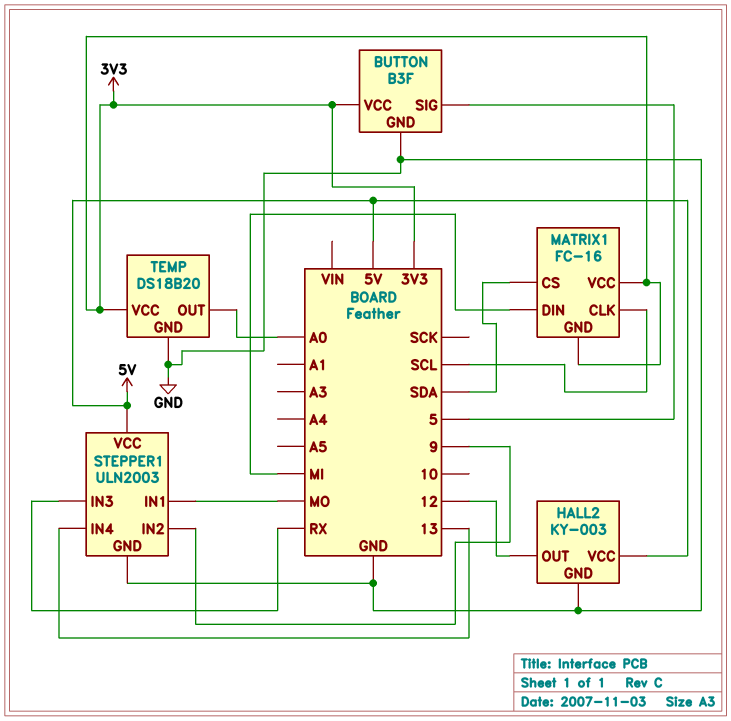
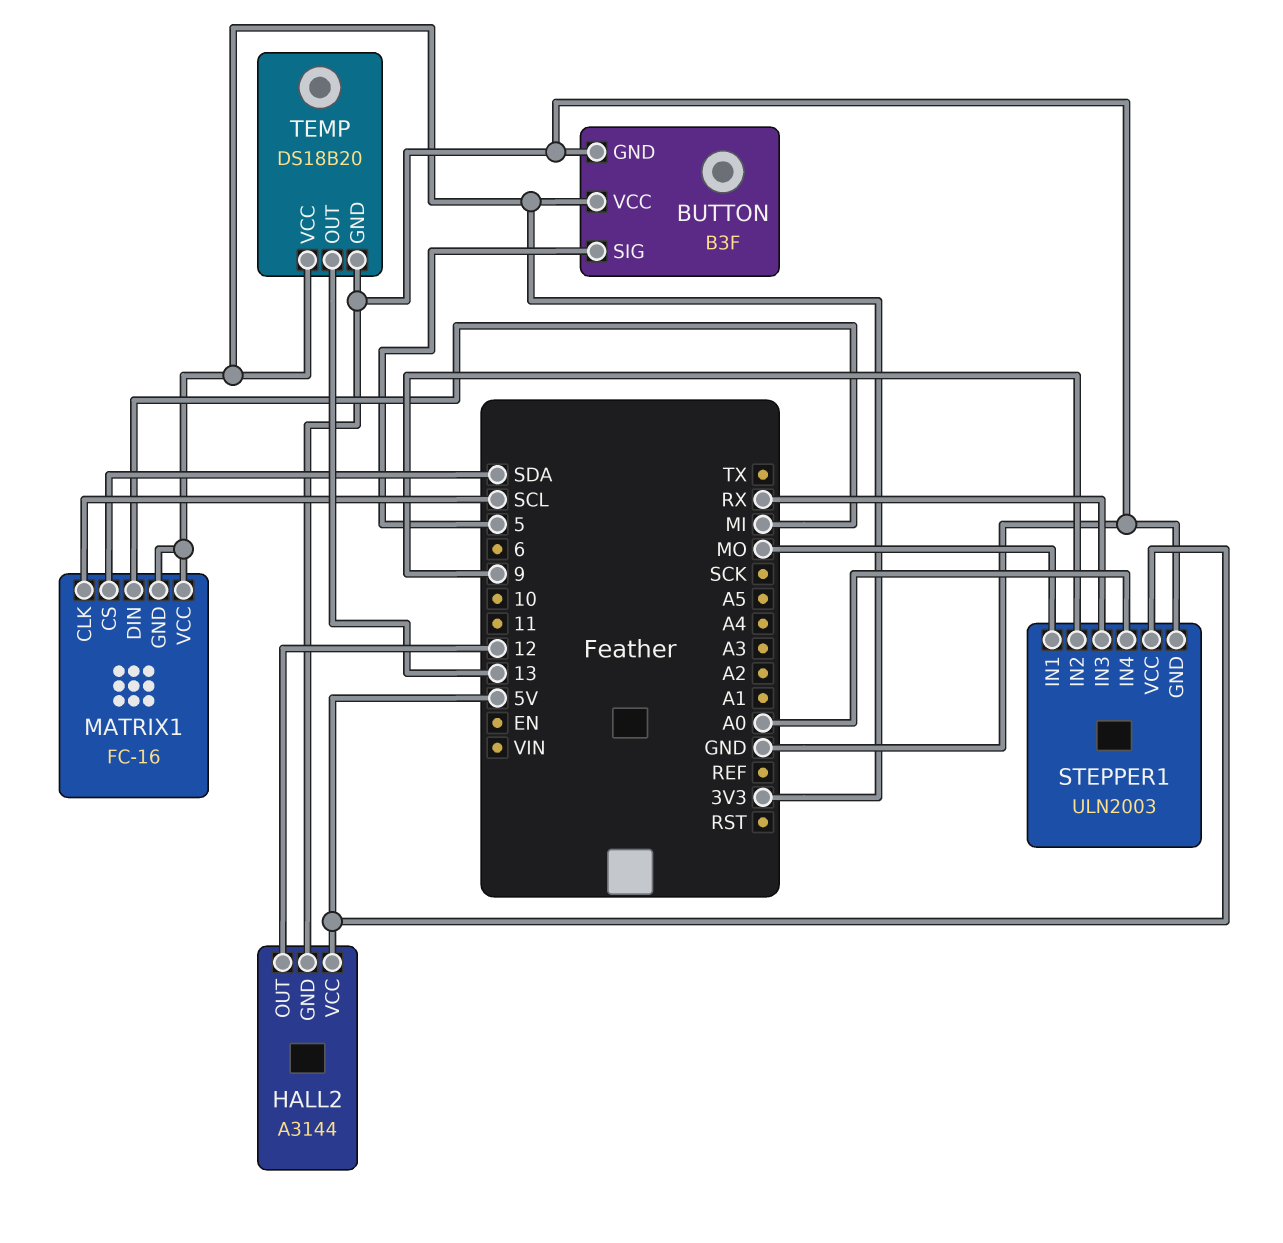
HALL2: KY-003 -> A3144
STEPPER1 pin IN4: 13 -> A0
TEMP pin OUT: A0 -> 13

